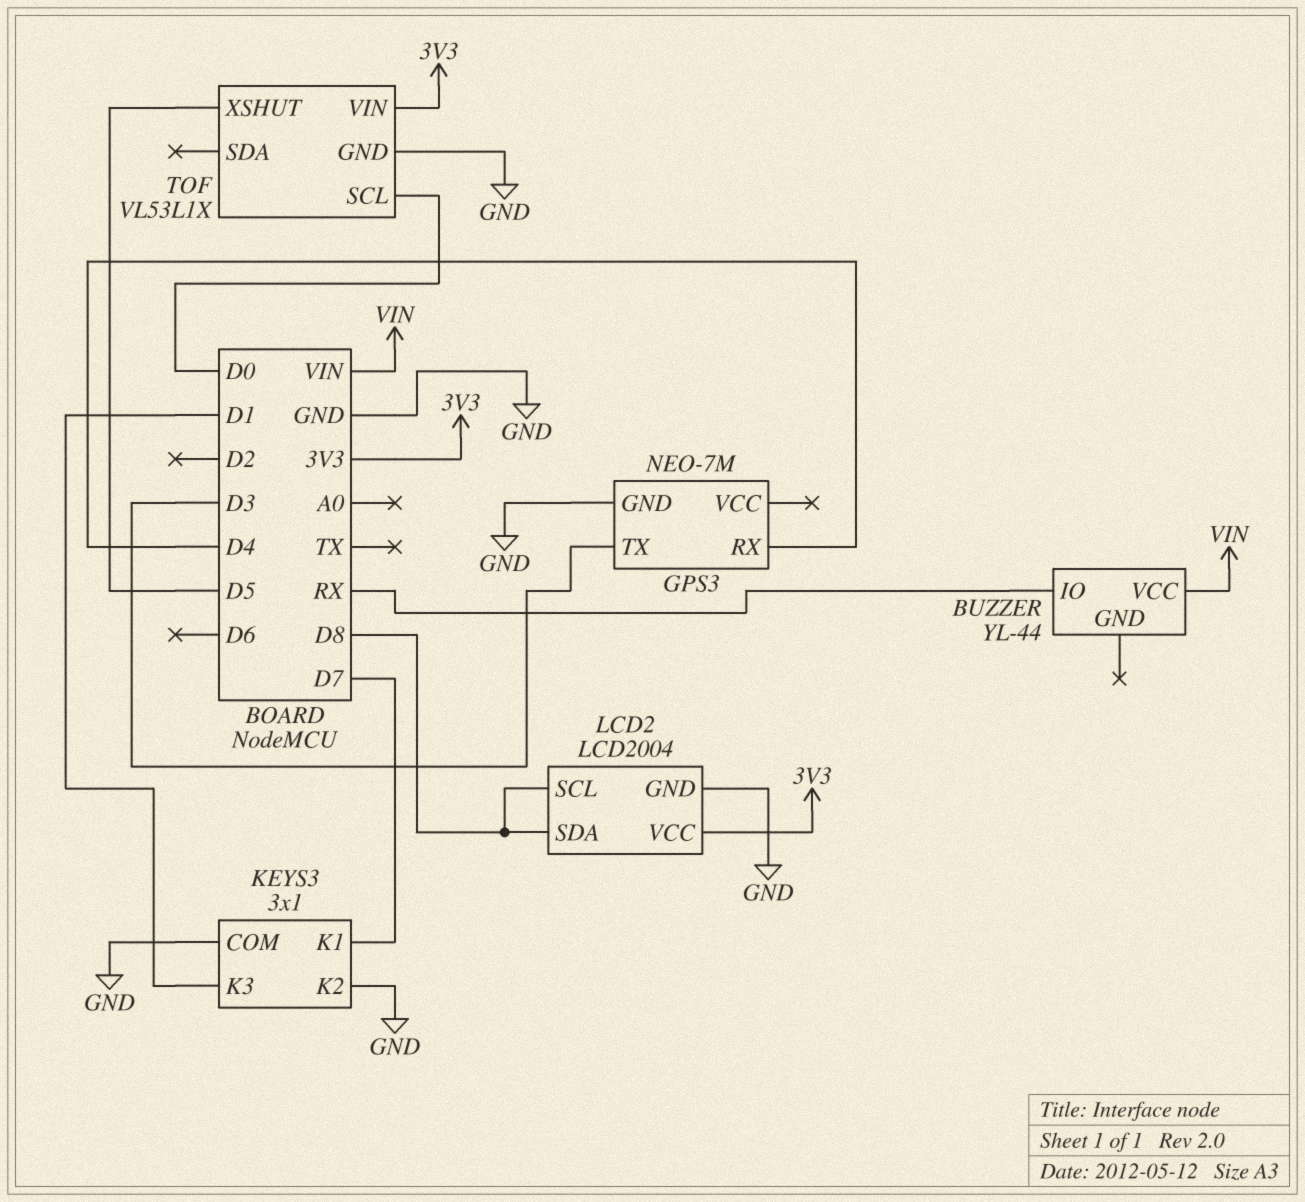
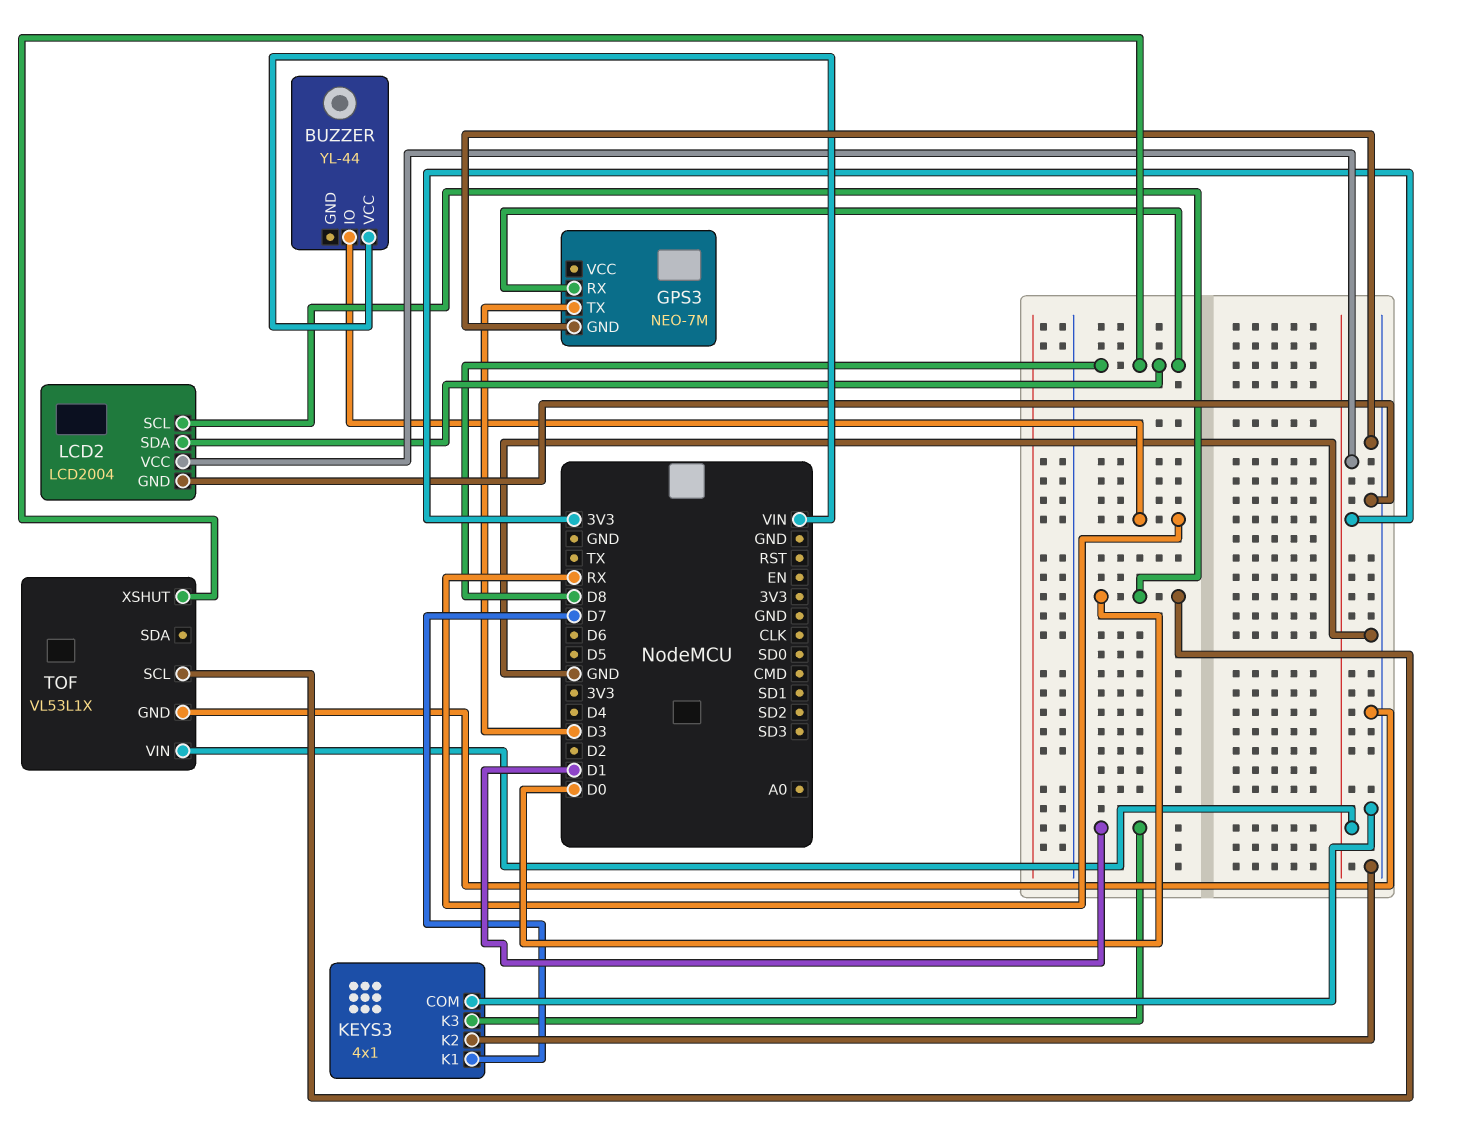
GPS3 pin RX: D4 -> D8
KEYS3: 3x1 -> 4x1
LCD2 pin SCL: D8 -> D0
TOF pin XSHUT: D5 -> D8

